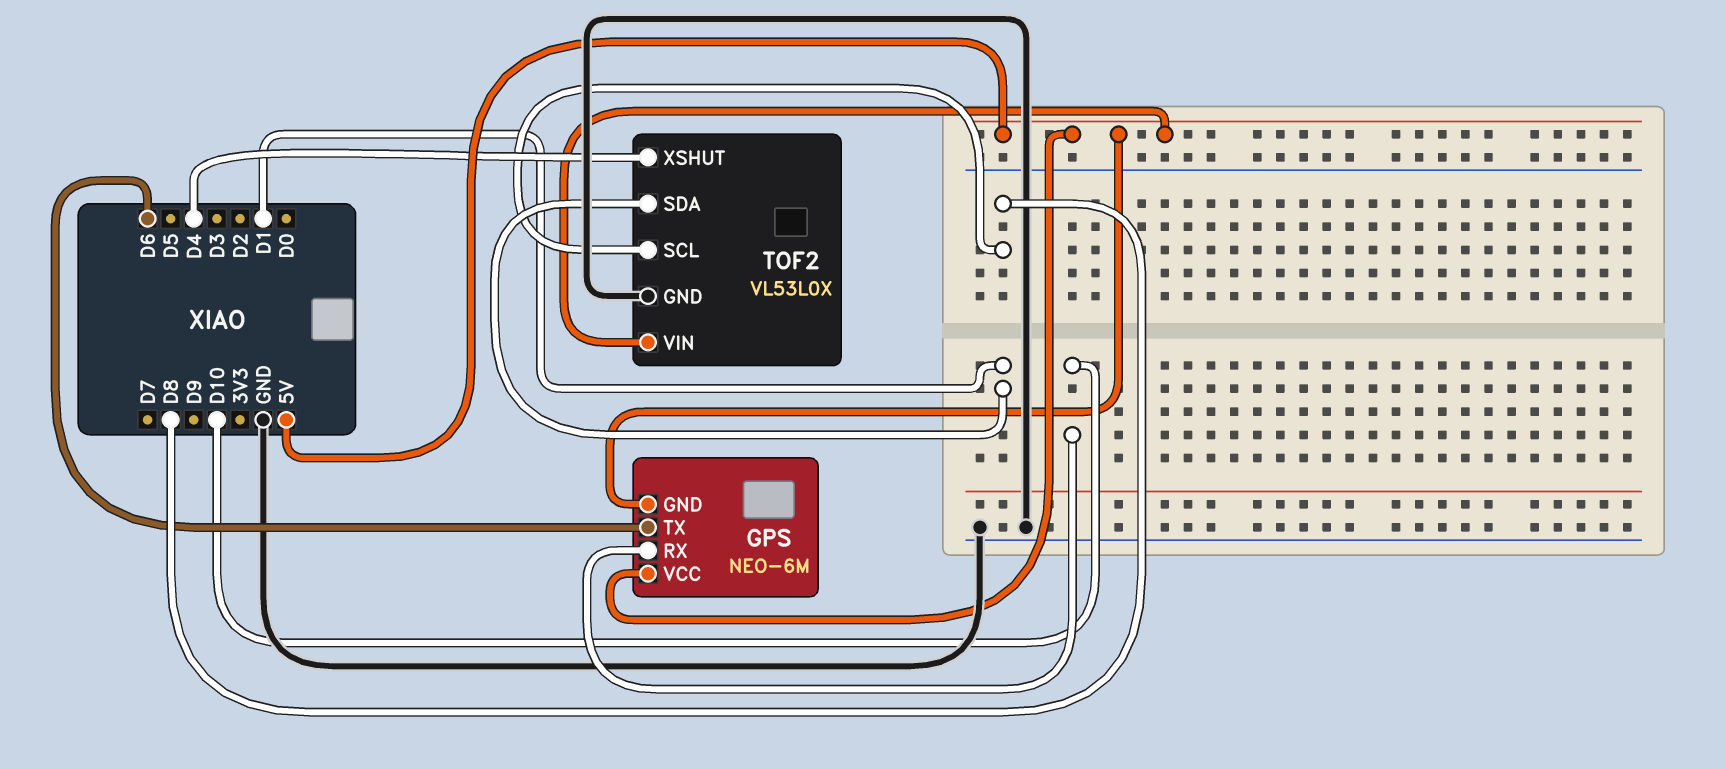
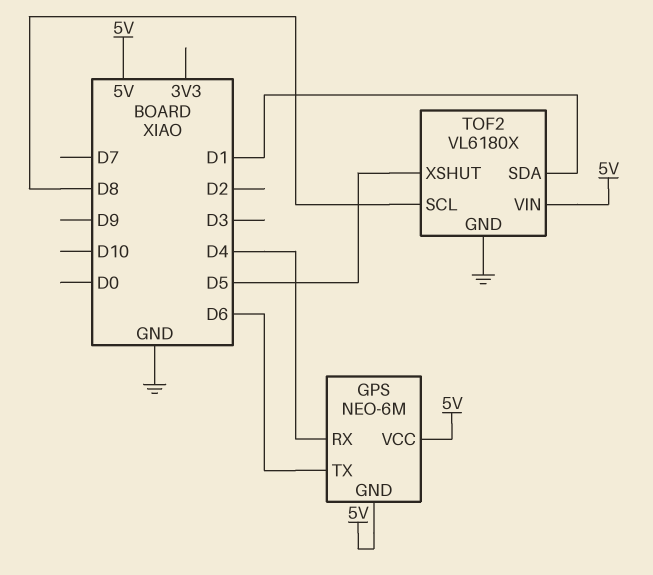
GPS pin RX: D10 -> D4
TOF2: VL53L0X -> VL6180X
TOF2 pin XSHUT: D4 -> D5

